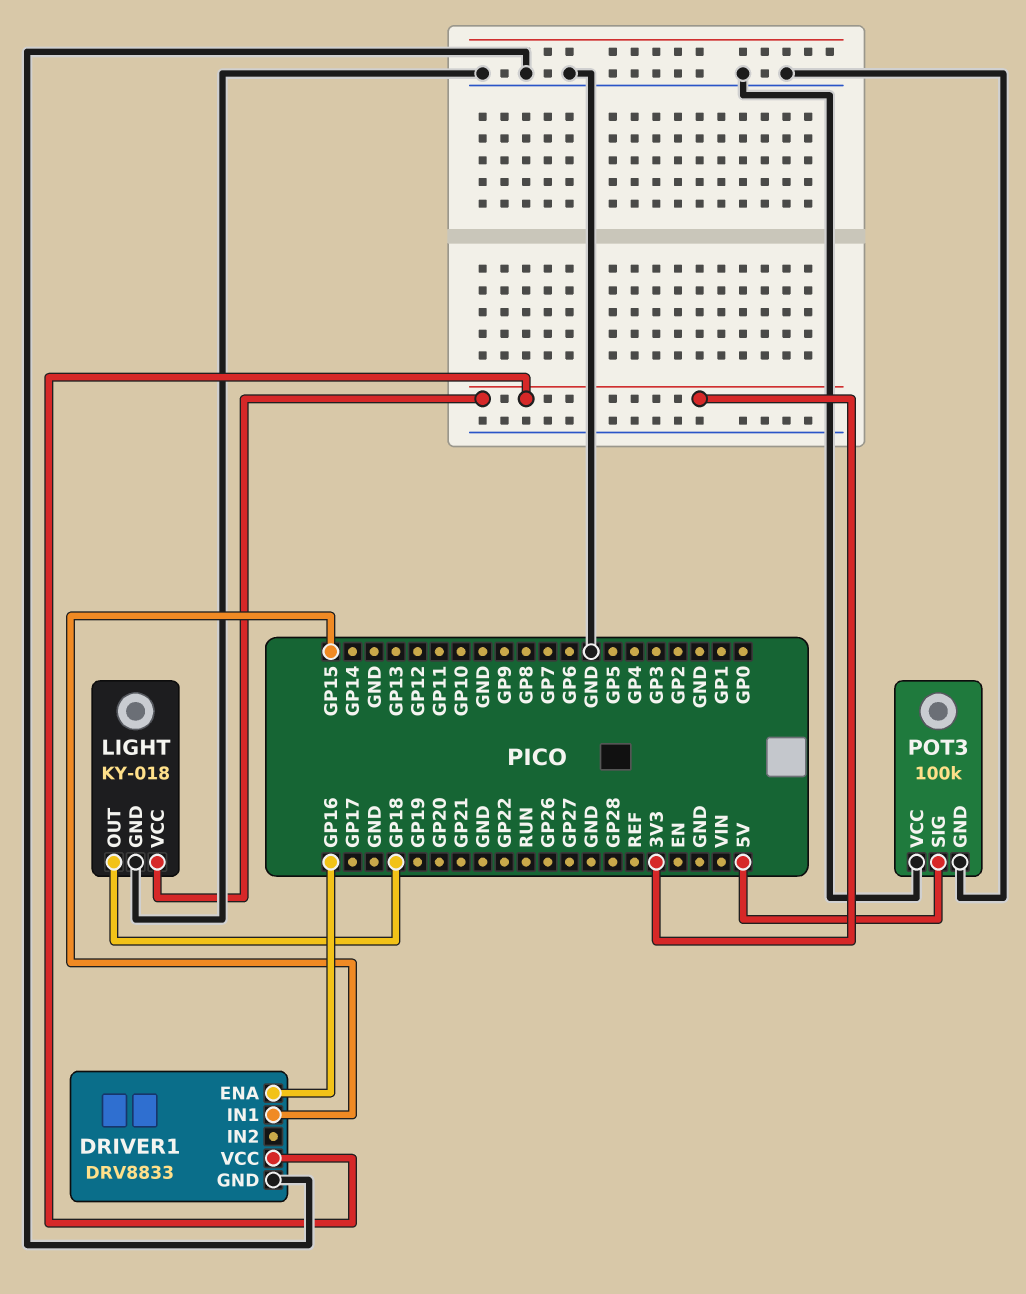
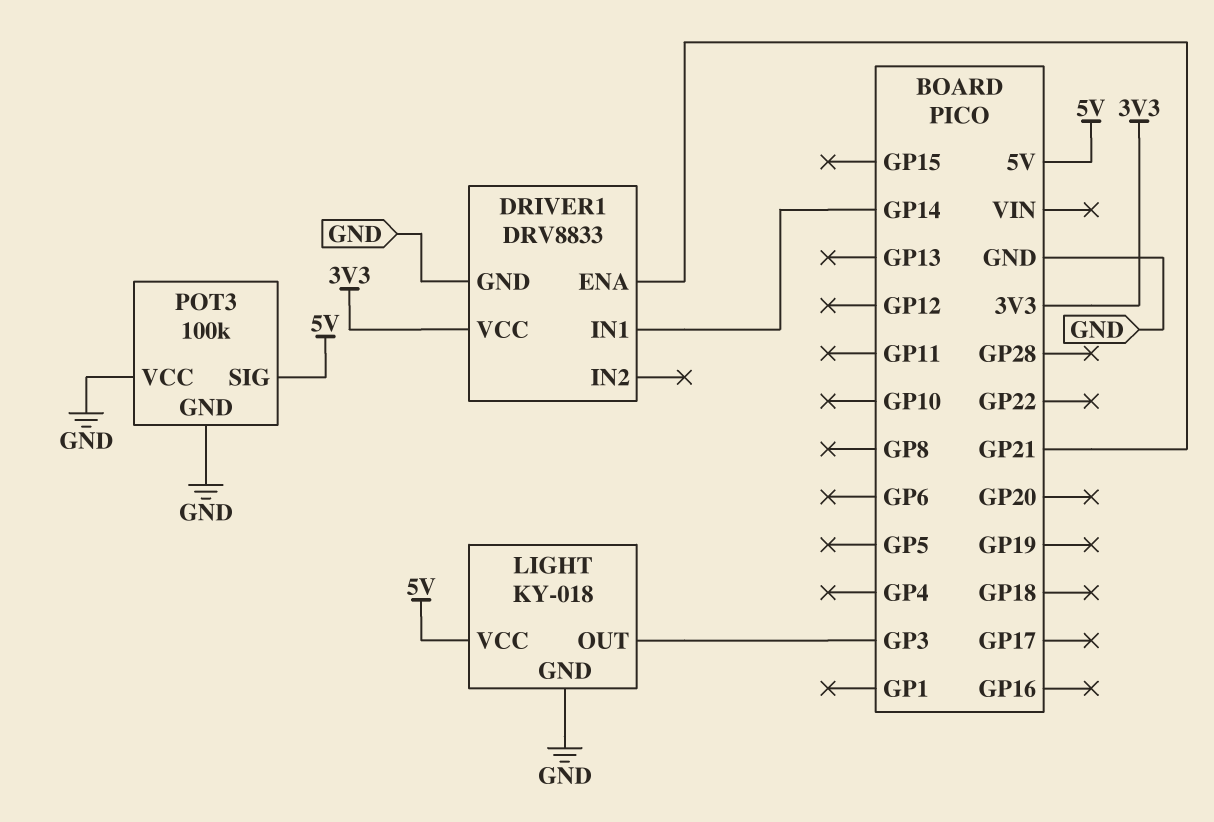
DRIVER1 pin ENA: GP16 -> GP21
DRIVER1 pin IN1: GP15 -> GP14
LIGHT pin OUT: GP18 -> GP3
LIGHT pin VCC: 3V3 -> 5V

